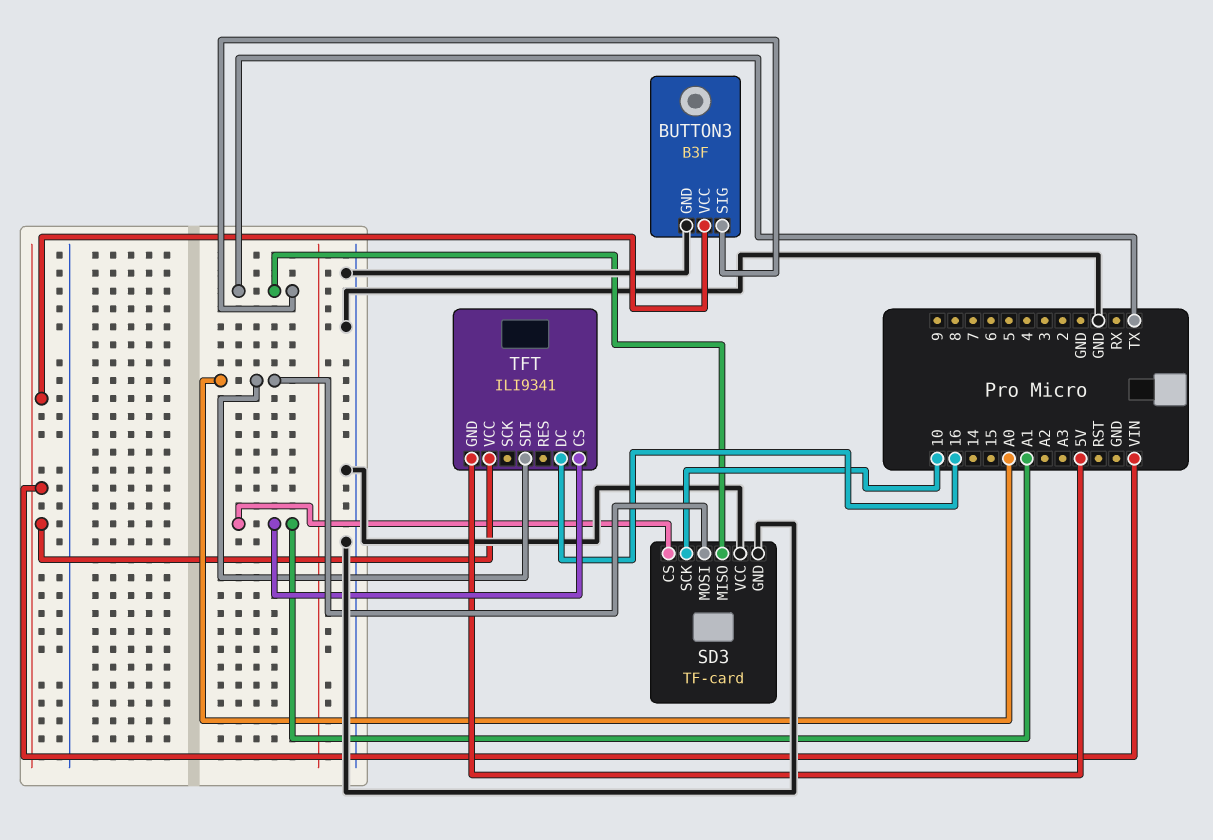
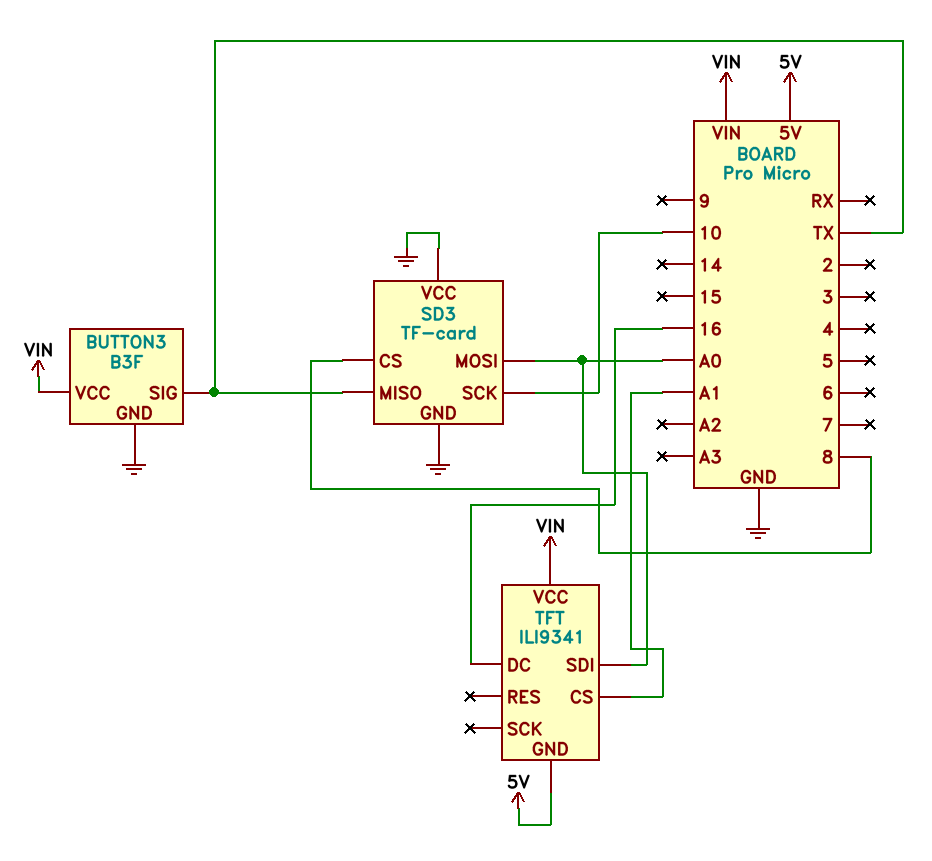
SD3 pin CS: A1 -> 8

